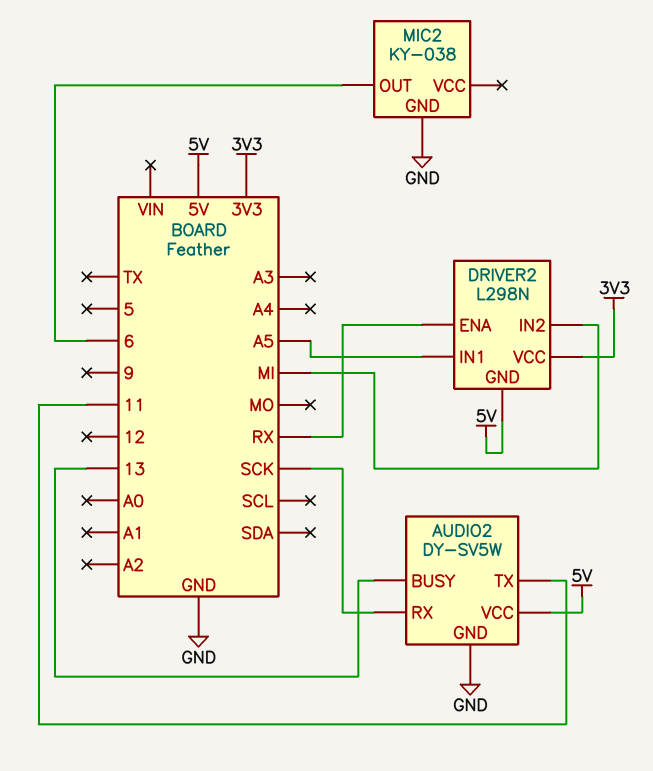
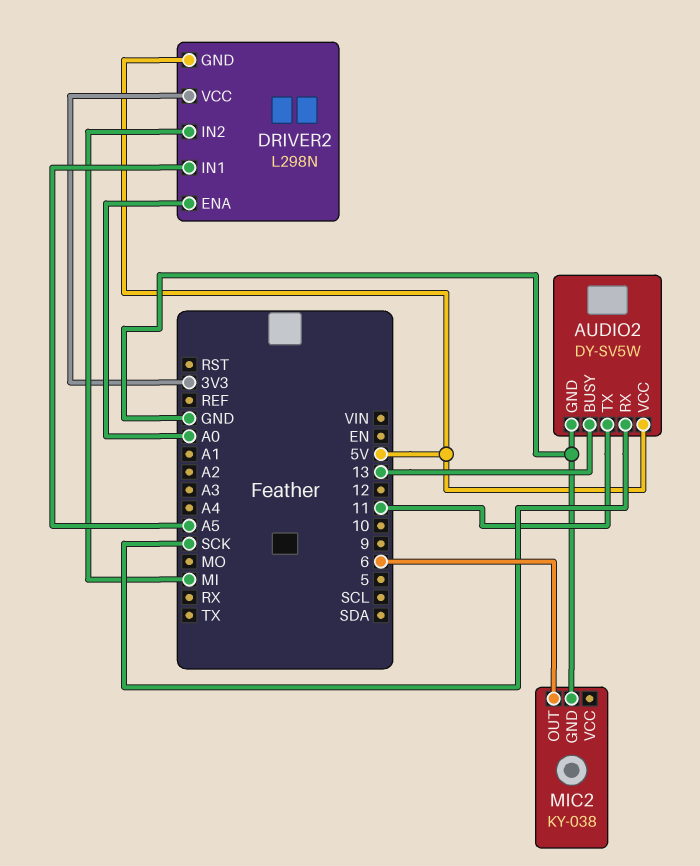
DRIVER2 pin ENA: RX -> A0

